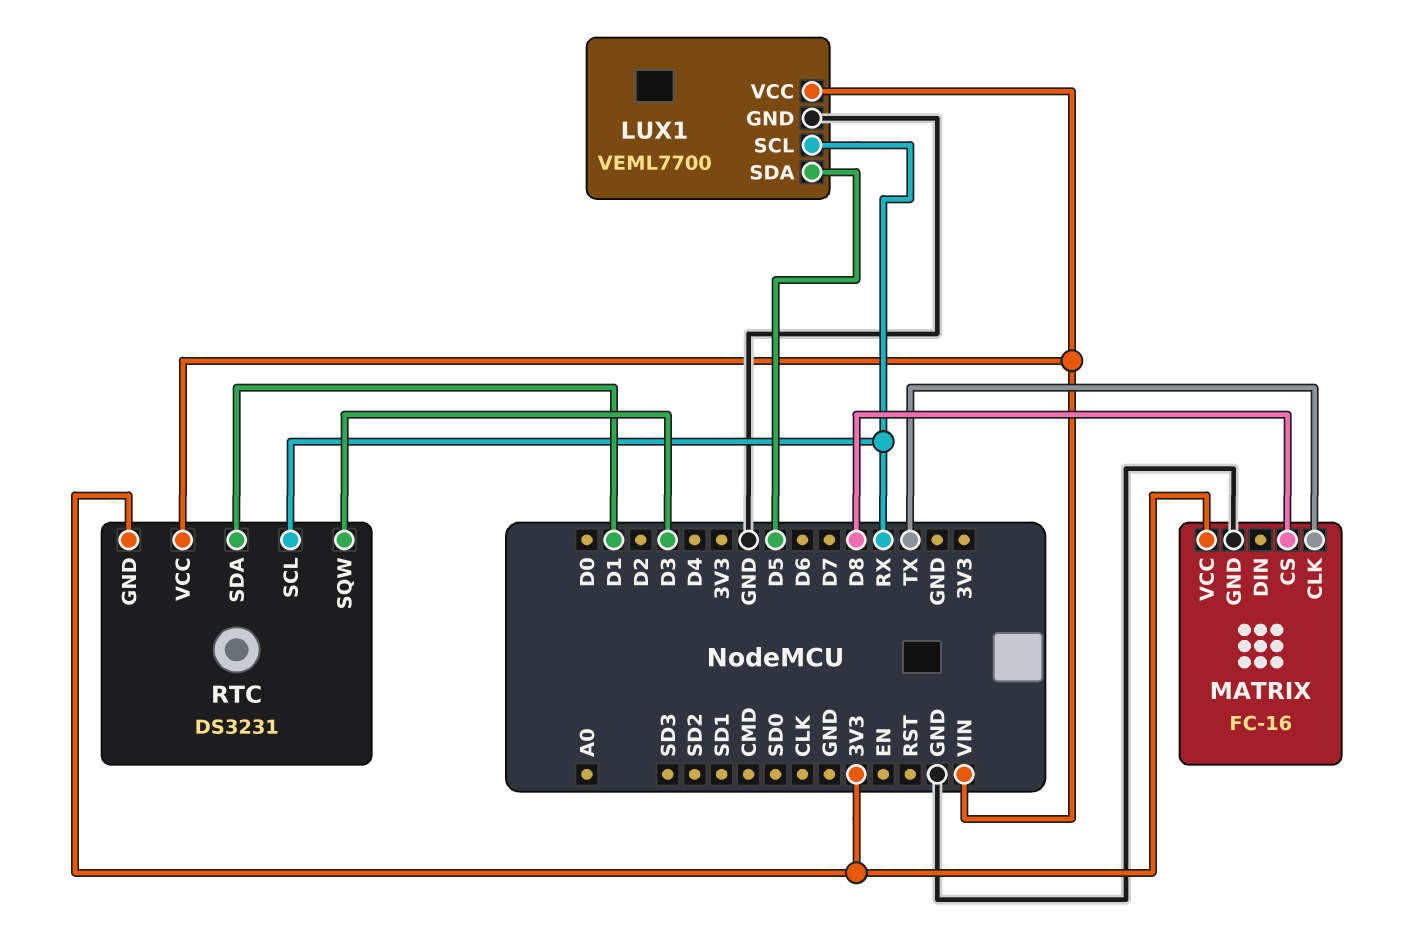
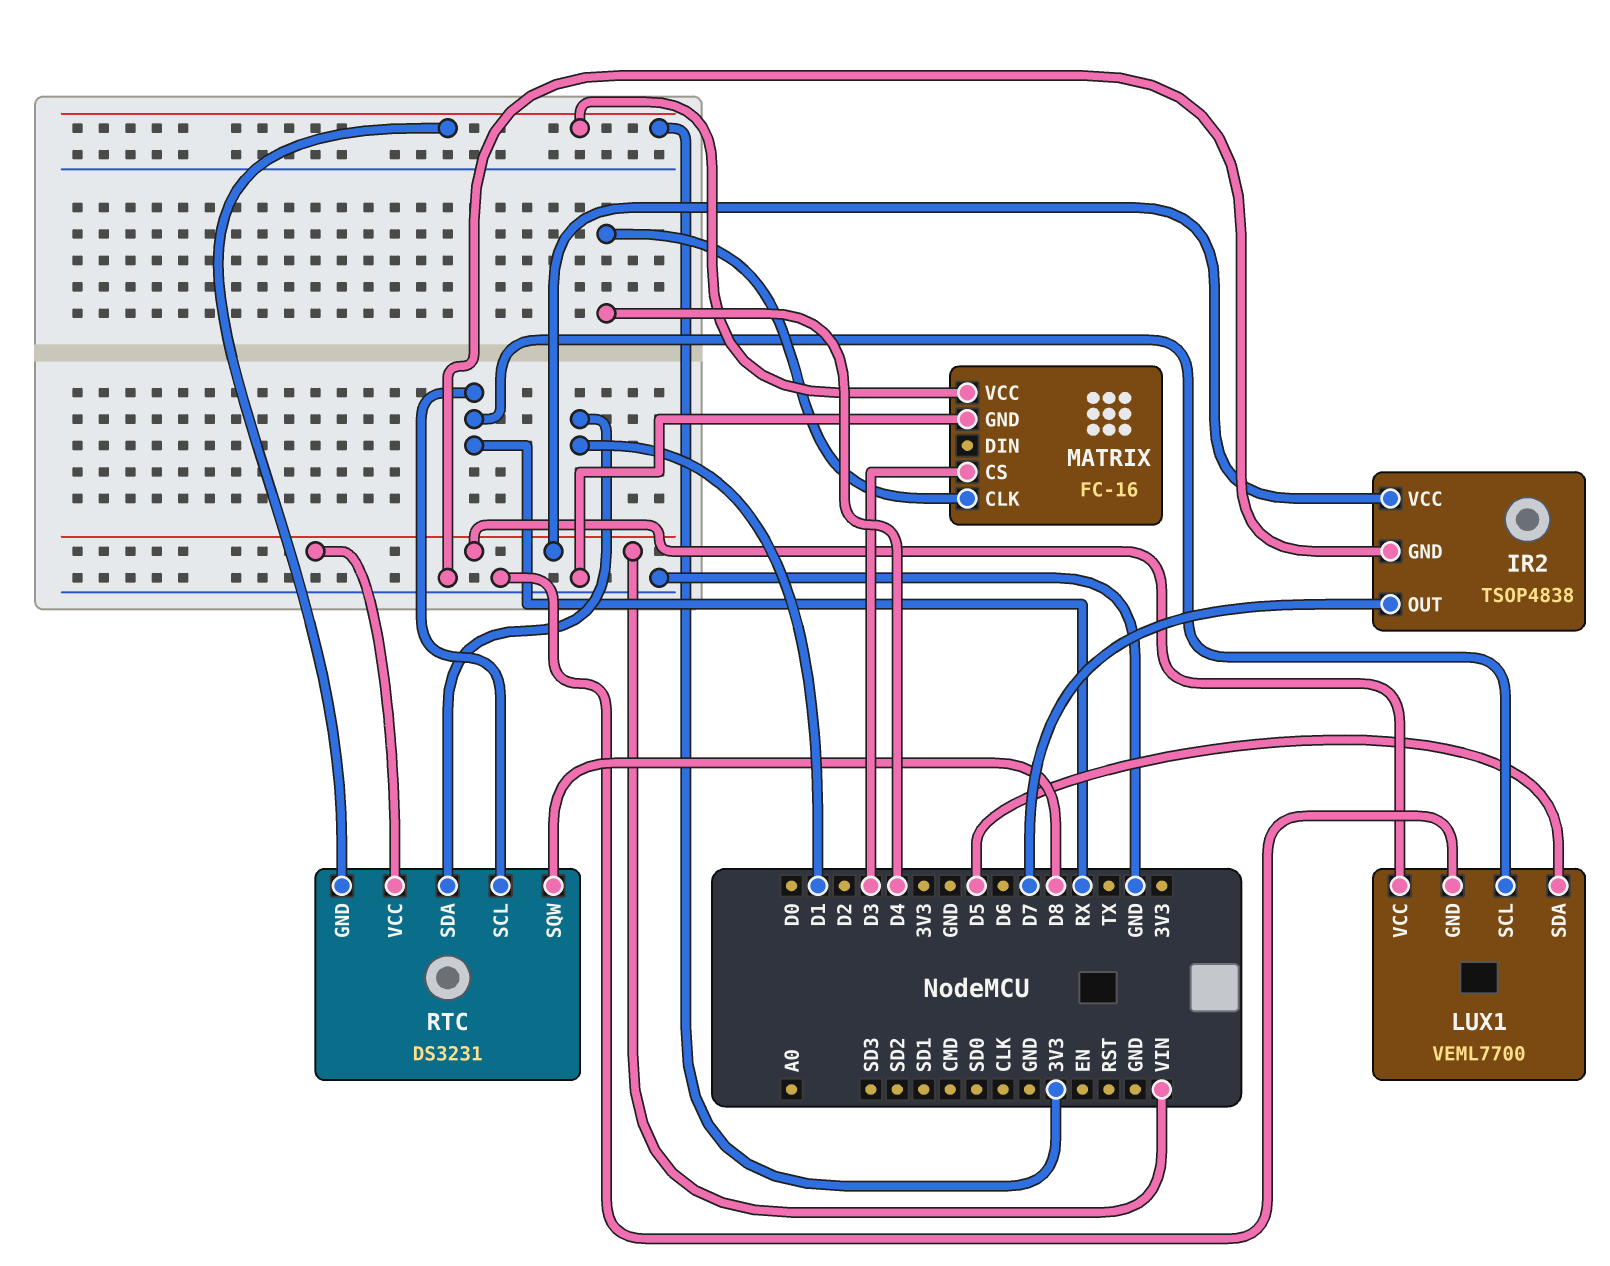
IR2: none -> TSOP4838
IR2 pin GND: none -> GND
IR2 pin OUT: none -> D7
IR2 pin VCC: none -> VIN
MATRIX pin CLK: TX -> D4
MATRIX pin CS: D8 -> D3
RTC pin SQW: D3 -> D8

